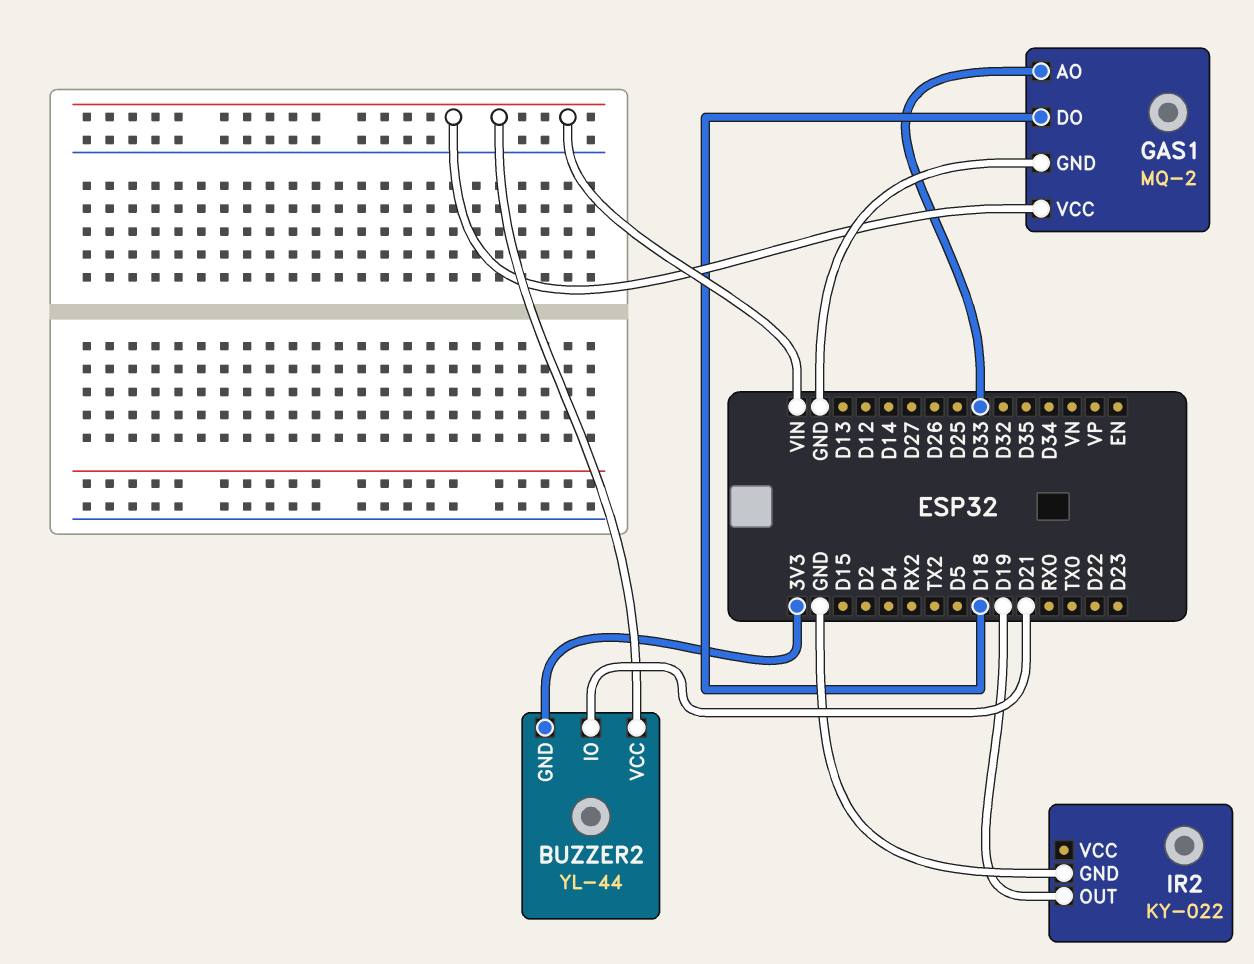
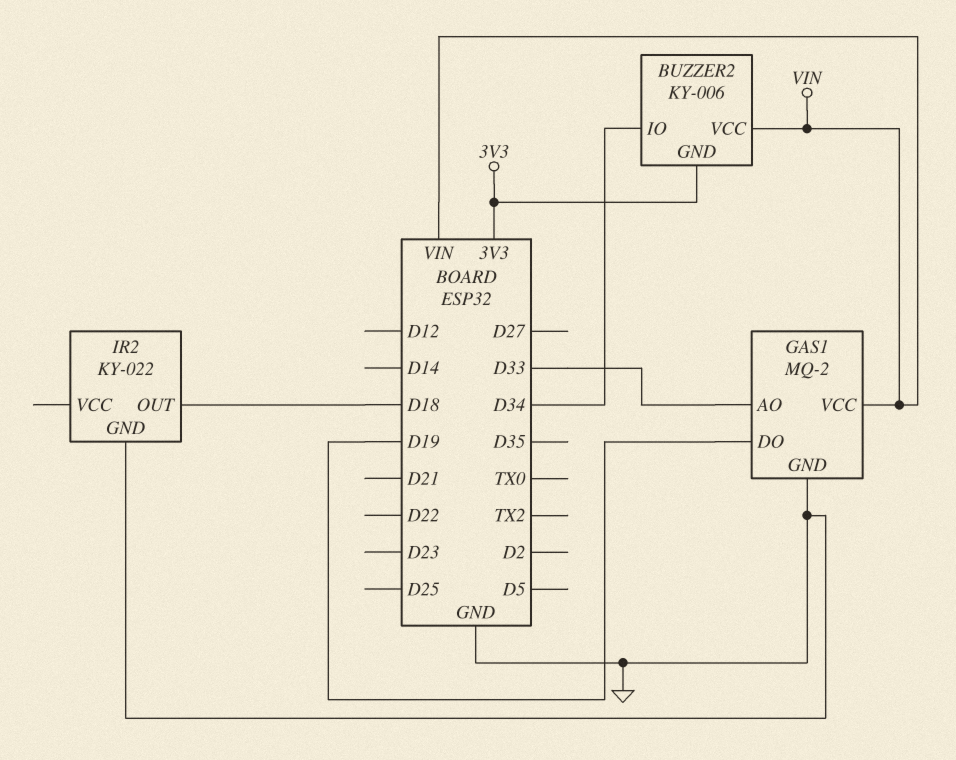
BUZZER2: YL-44 -> KY-006
BUZZER2 pin IO: D21 -> D34
GAS1 pin DO: D18 -> D19
IR2 pin OUT: D19 -> D18

